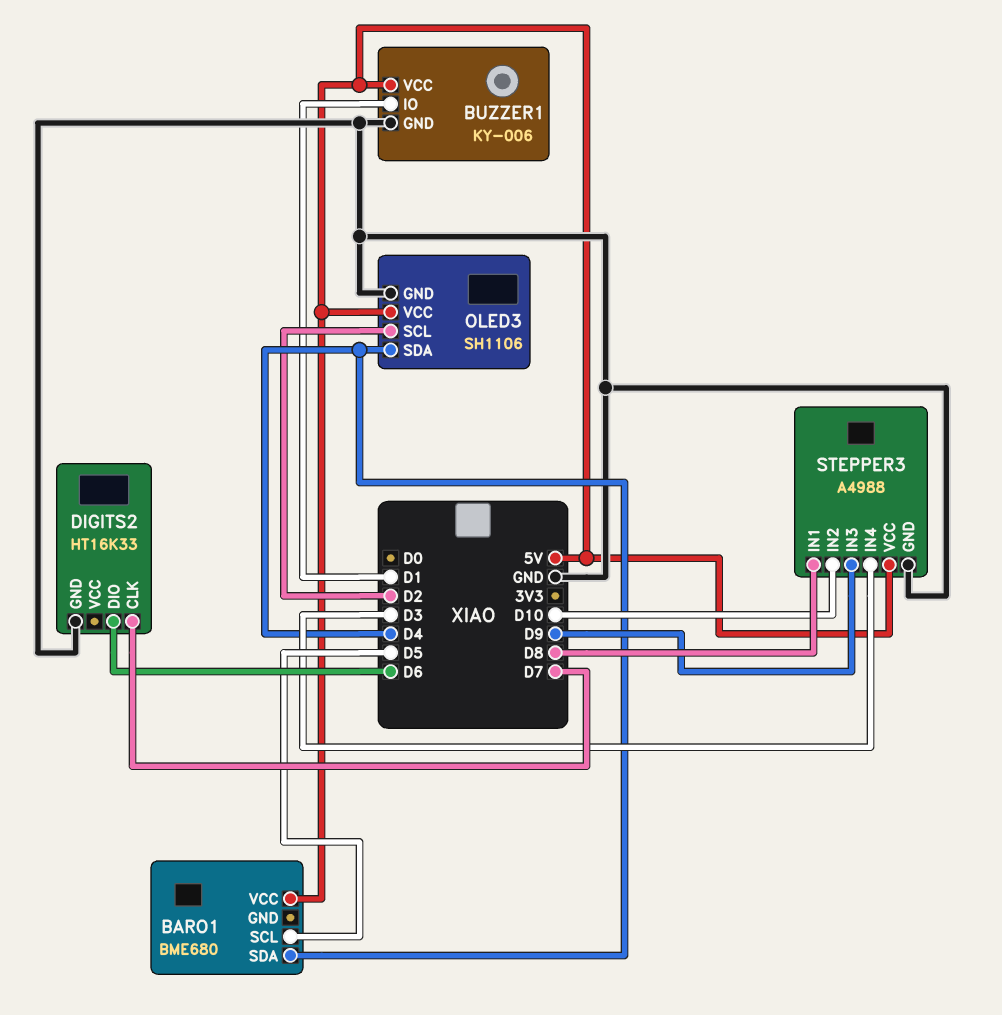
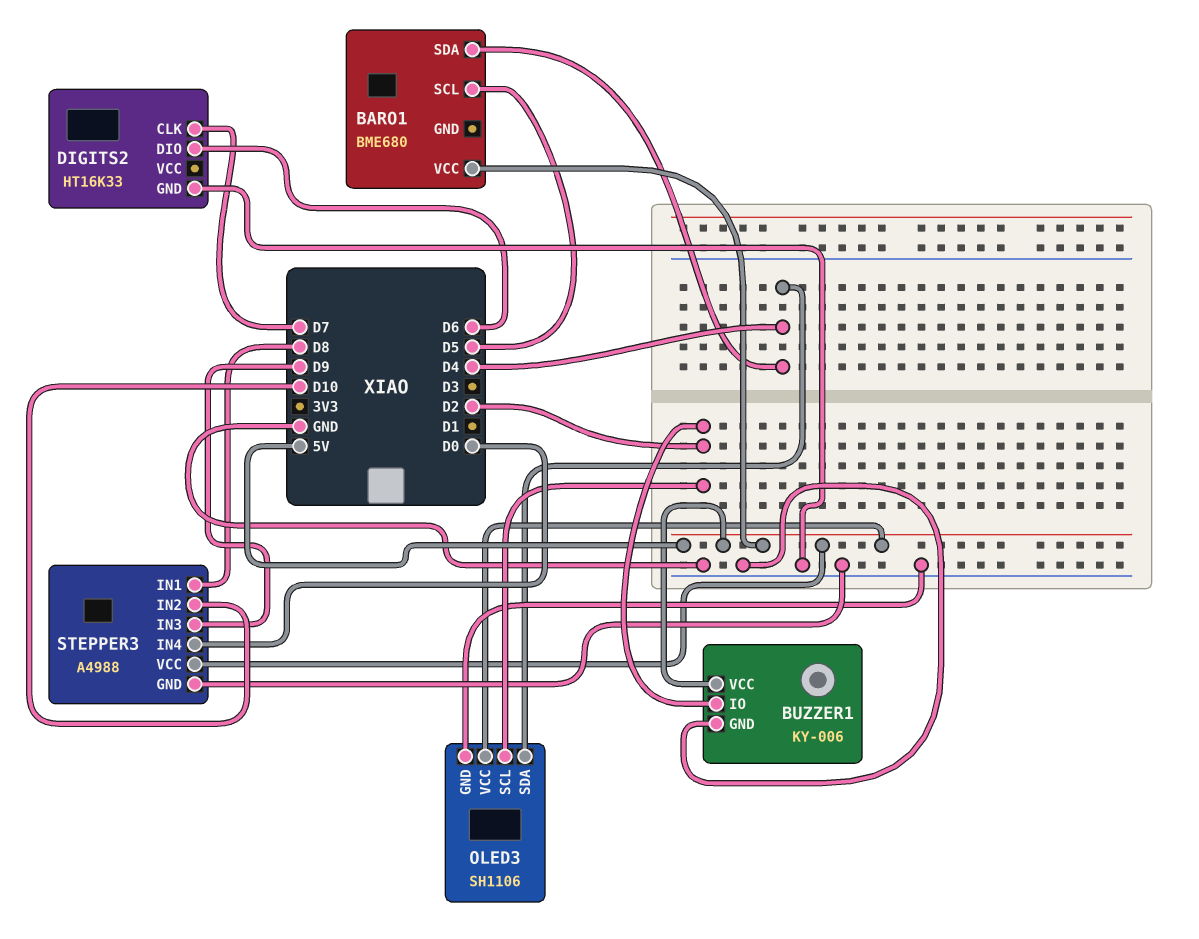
BUZZER1 pin IO: D1 -> D2
STEPPER3 pin IN4: D3 -> D0

